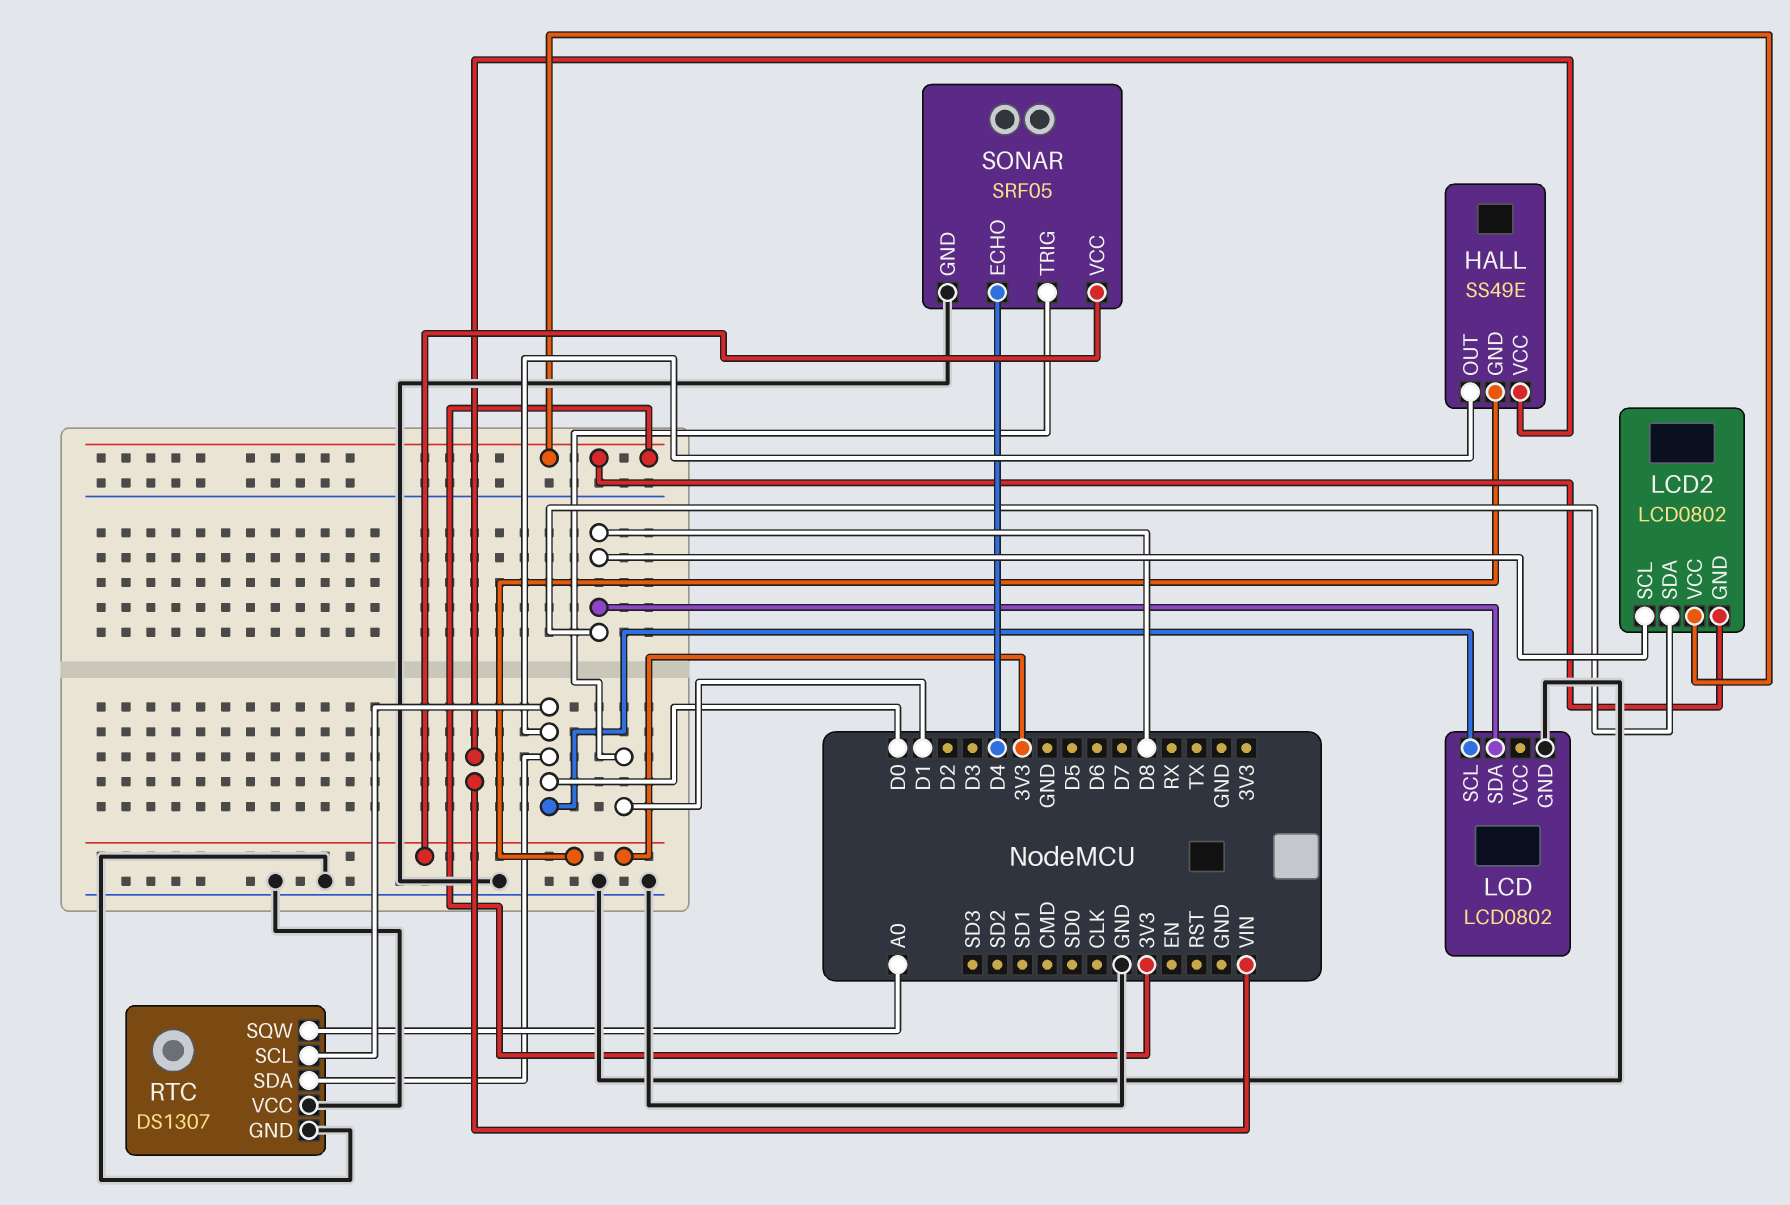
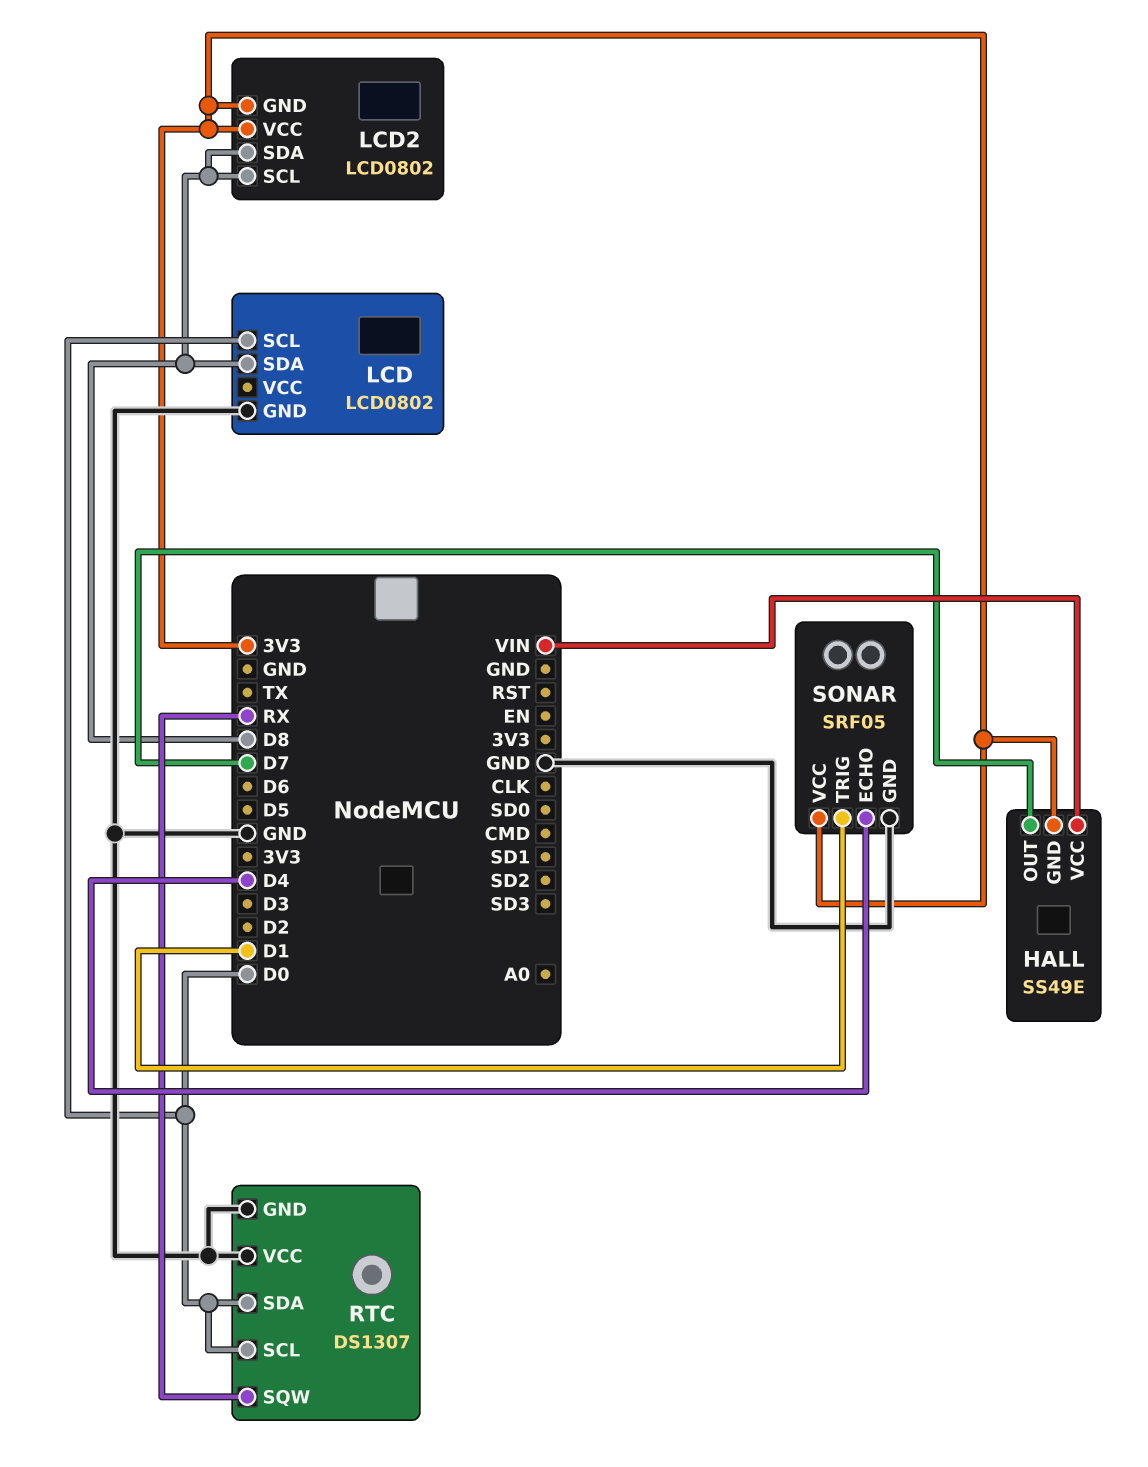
HALL pin OUT: D0 -> D7
RTC pin SQW: A0 -> RX

